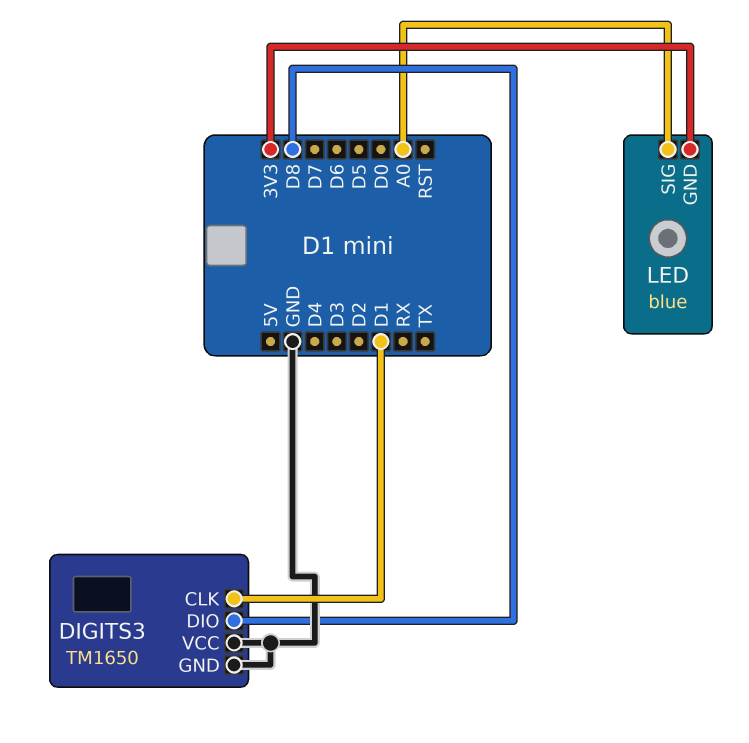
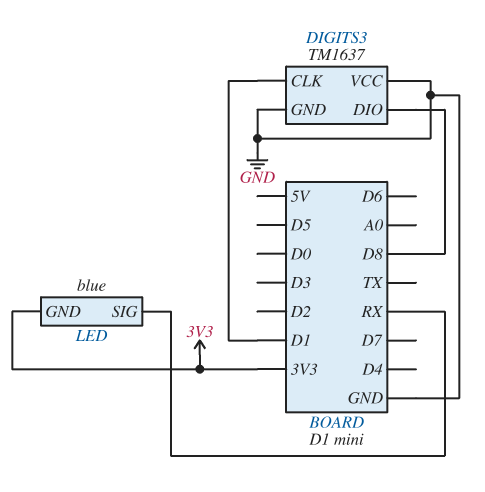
DIGITS3: TM1650 -> TM1637
LED pin SIG: A0 -> RX

